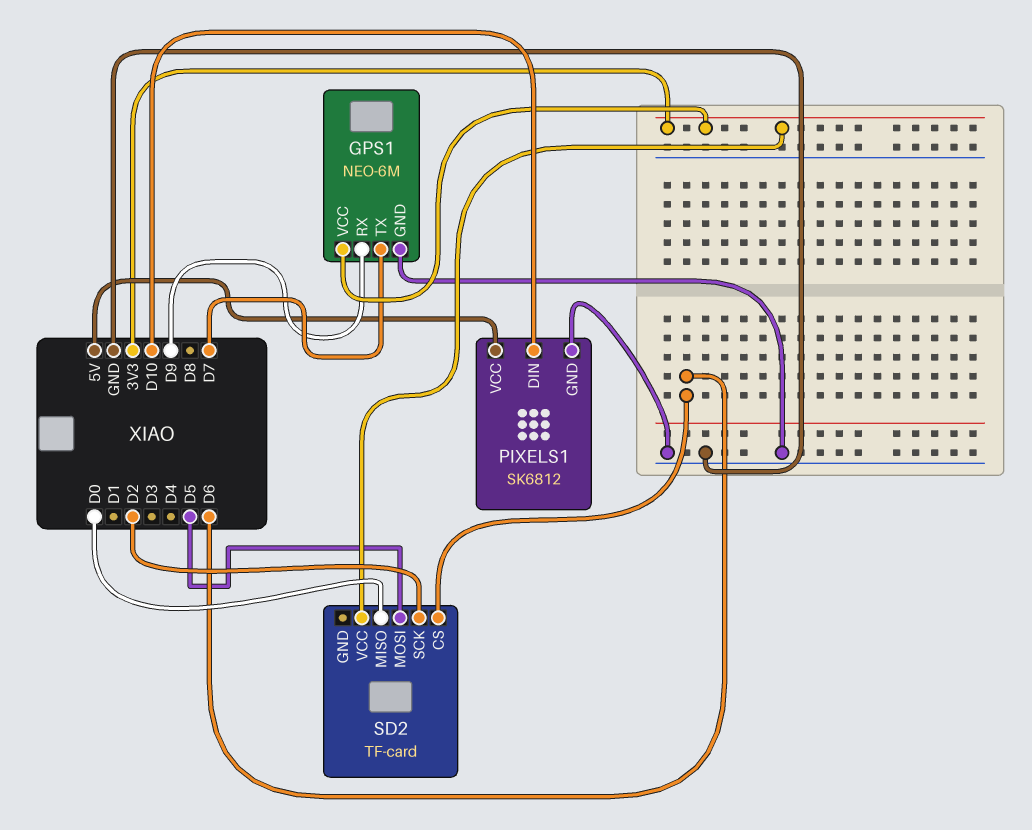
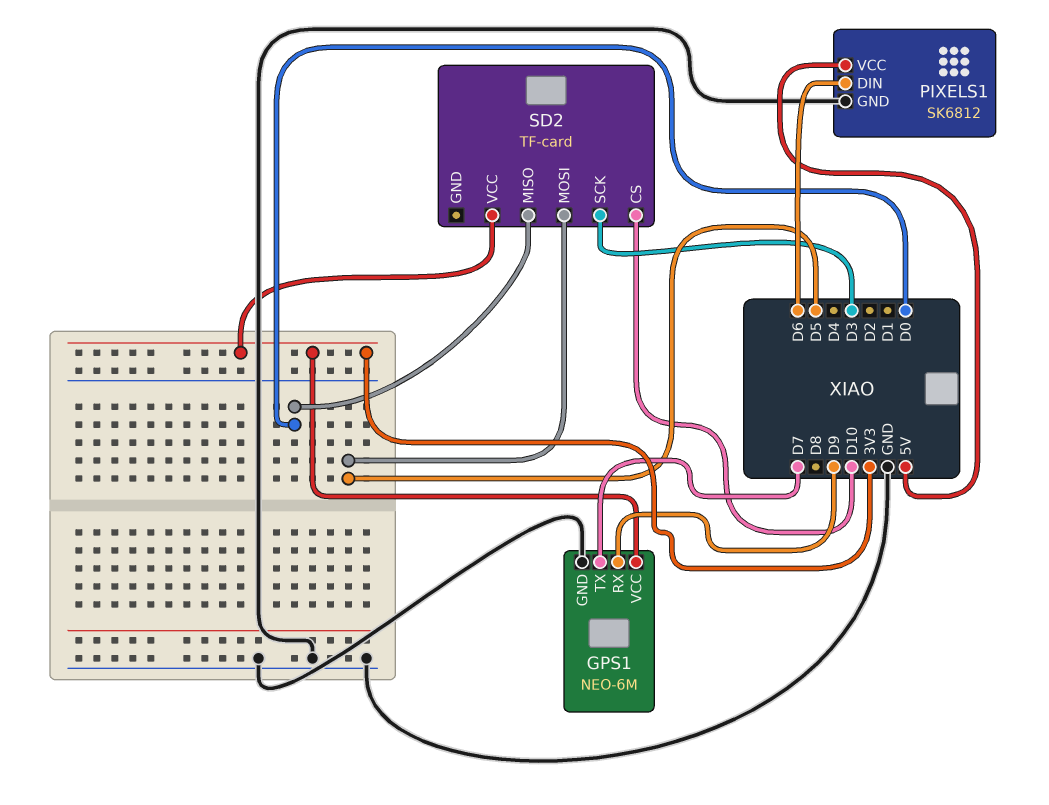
PIXELS1 pin DIN: D10 -> D6
SD2 pin CS: D6 -> D10
SD2 pin SCK: D2 -> D3

